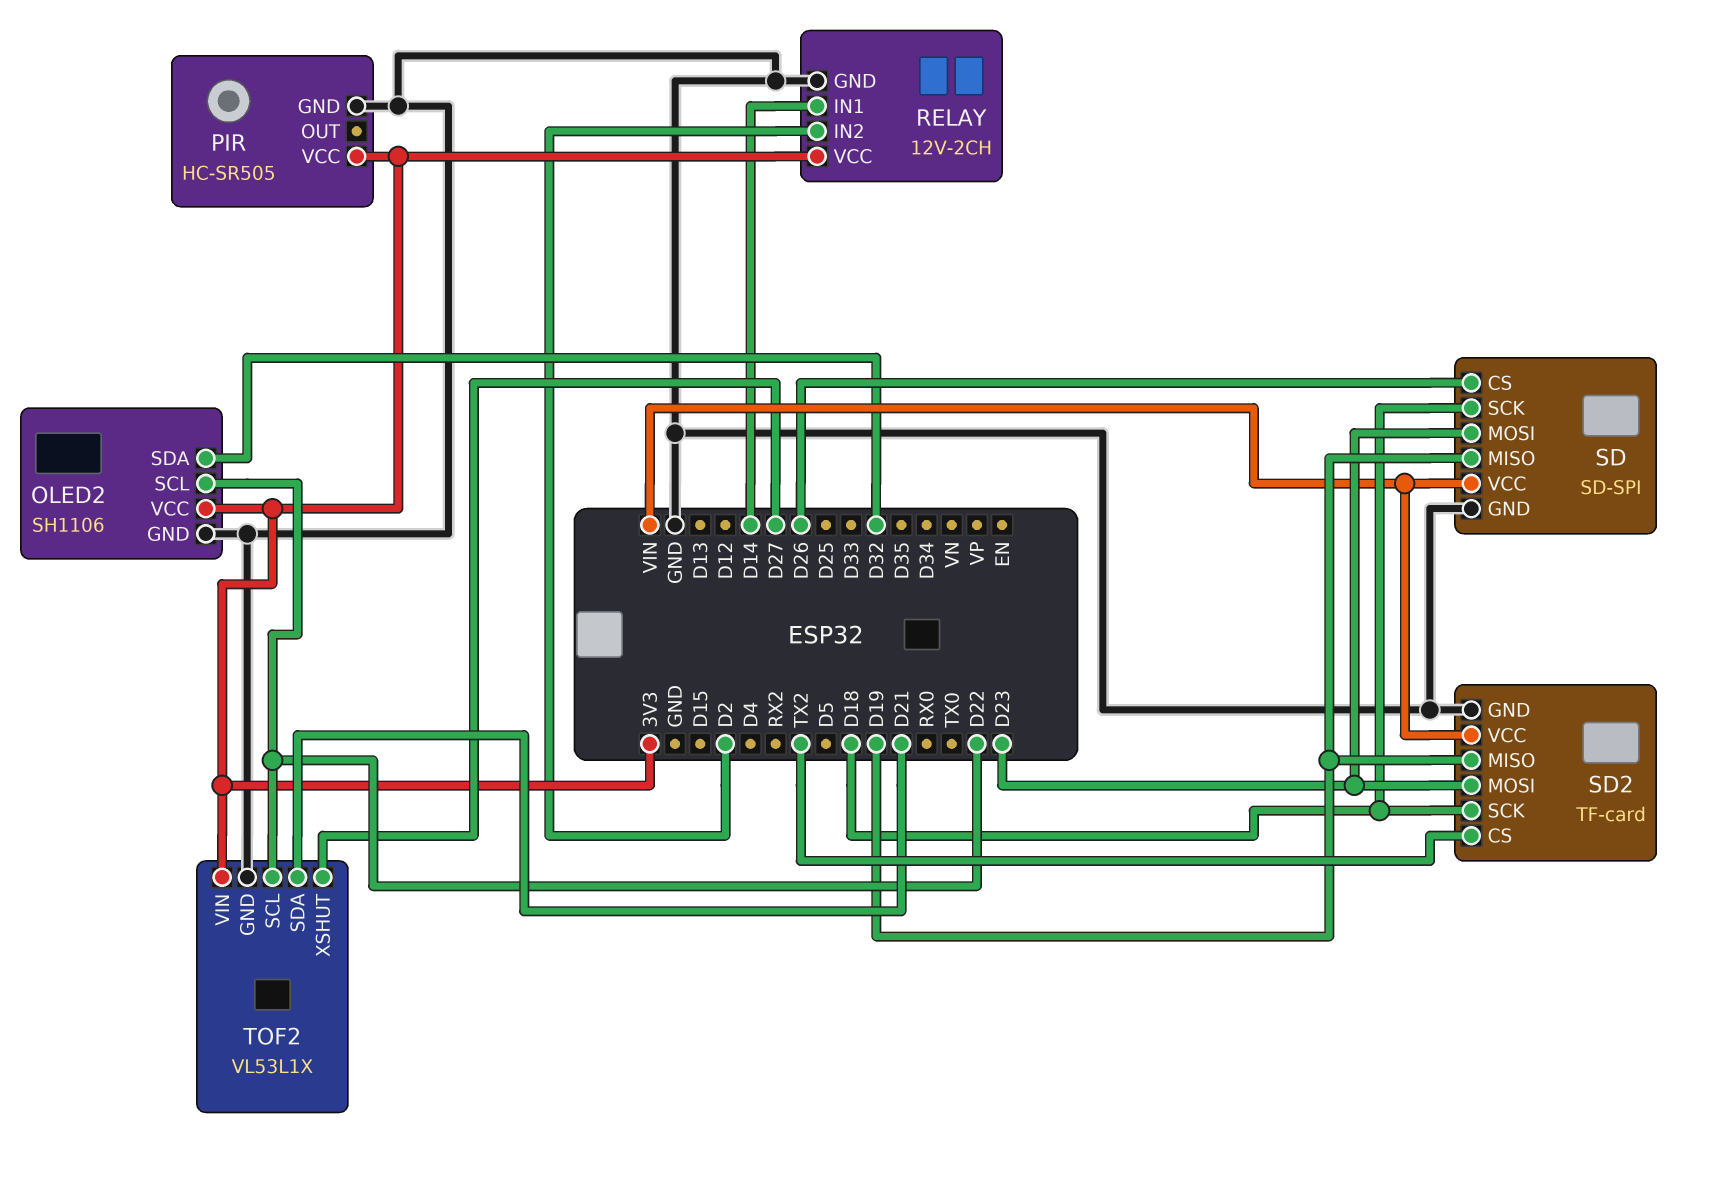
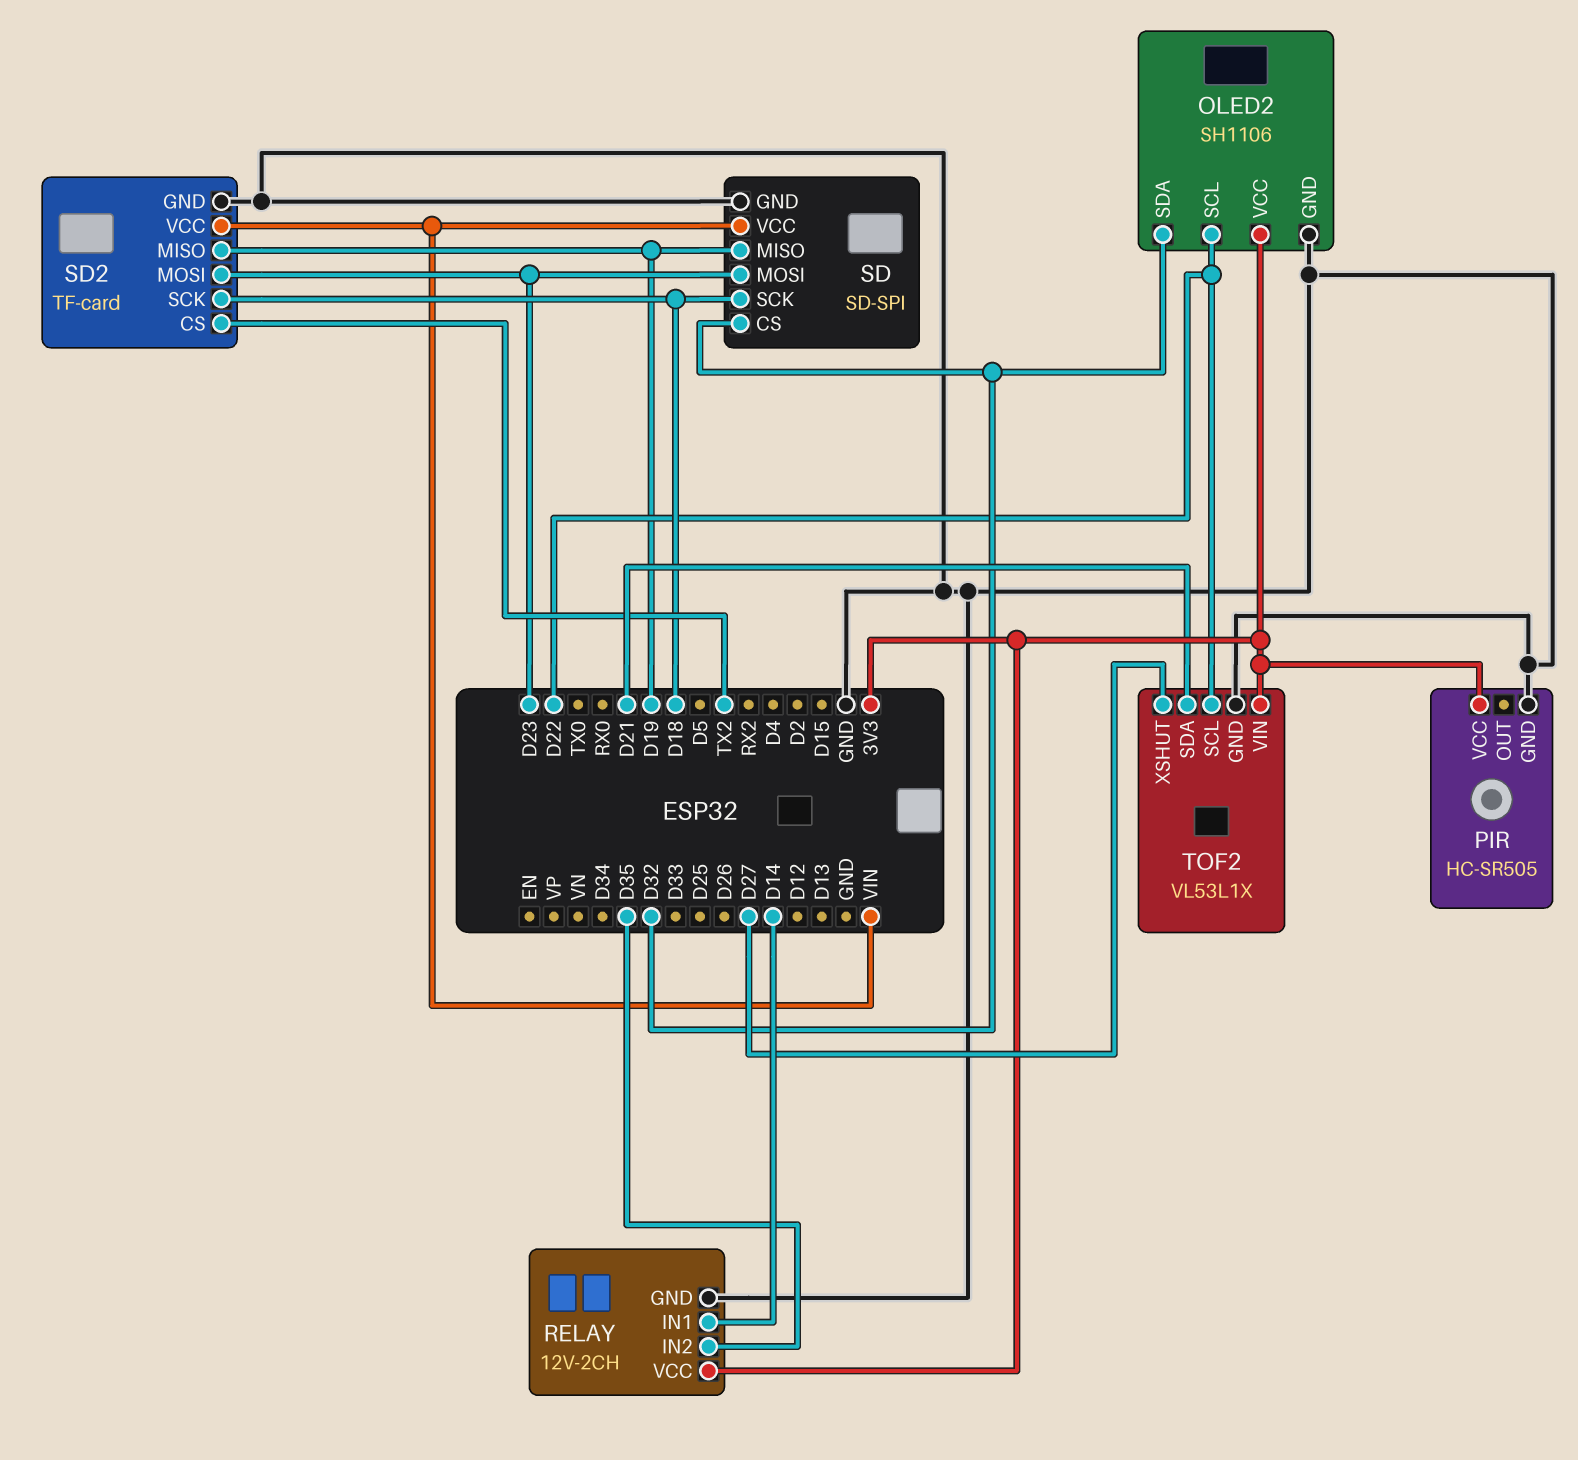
RELAY pin IN2: D2 -> D35
SD pin CS: D26 -> D32

